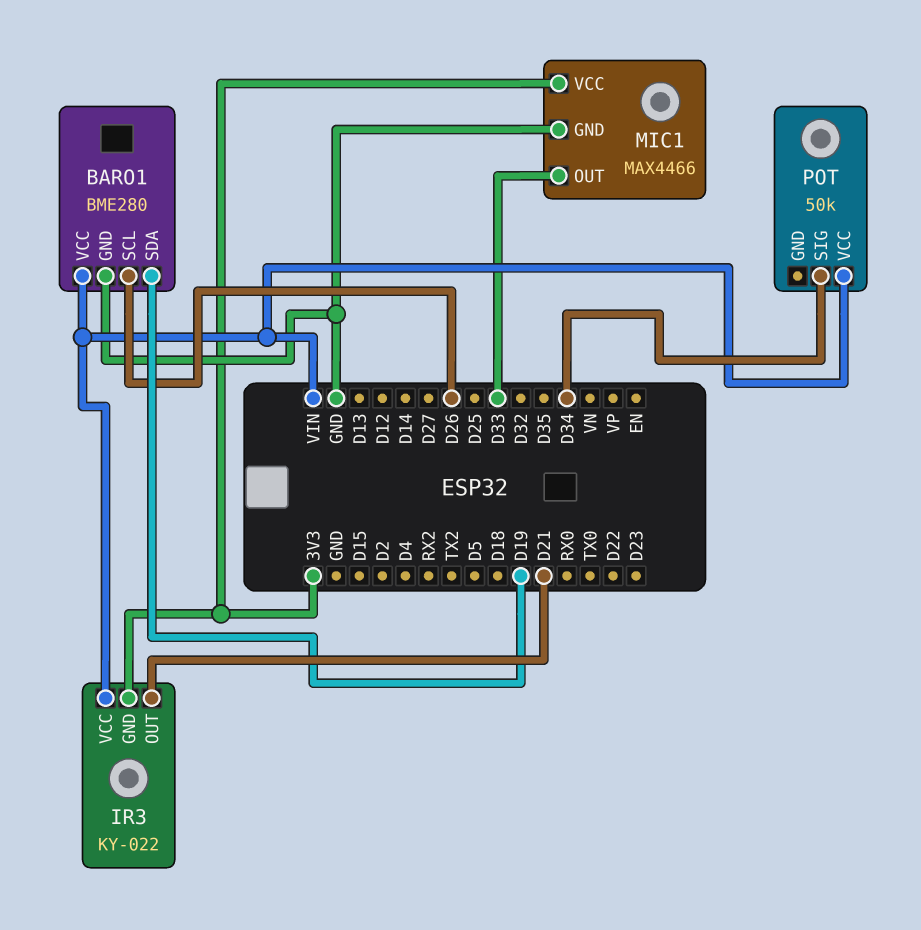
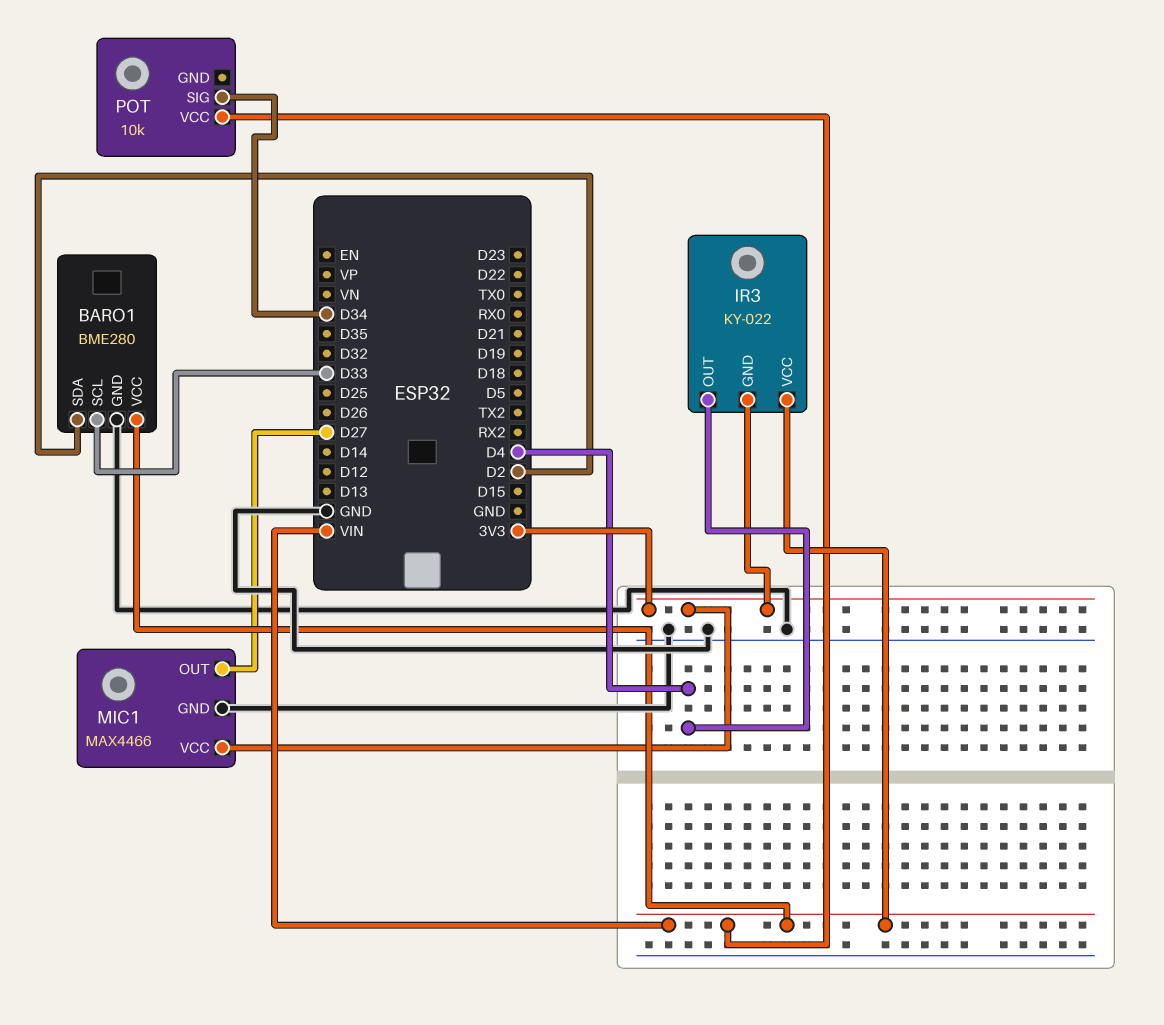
BARO1 pin SCL: D26 -> D33
BARO1 pin SDA: D19 -> D2
IR3 pin OUT: D21 -> D4
MIC1 pin OUT: D33 -> D27
POT: 50k -> 10k

